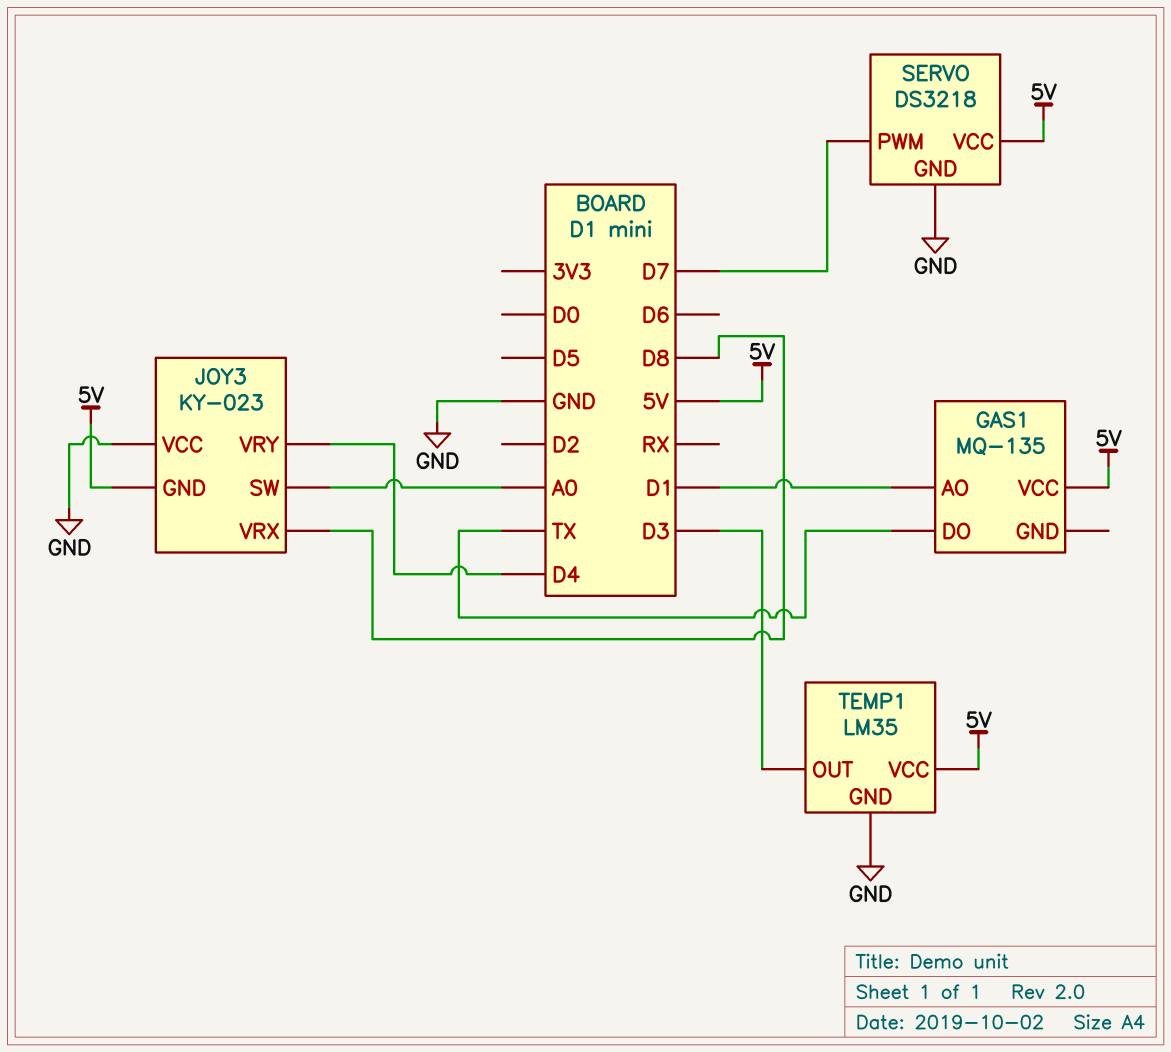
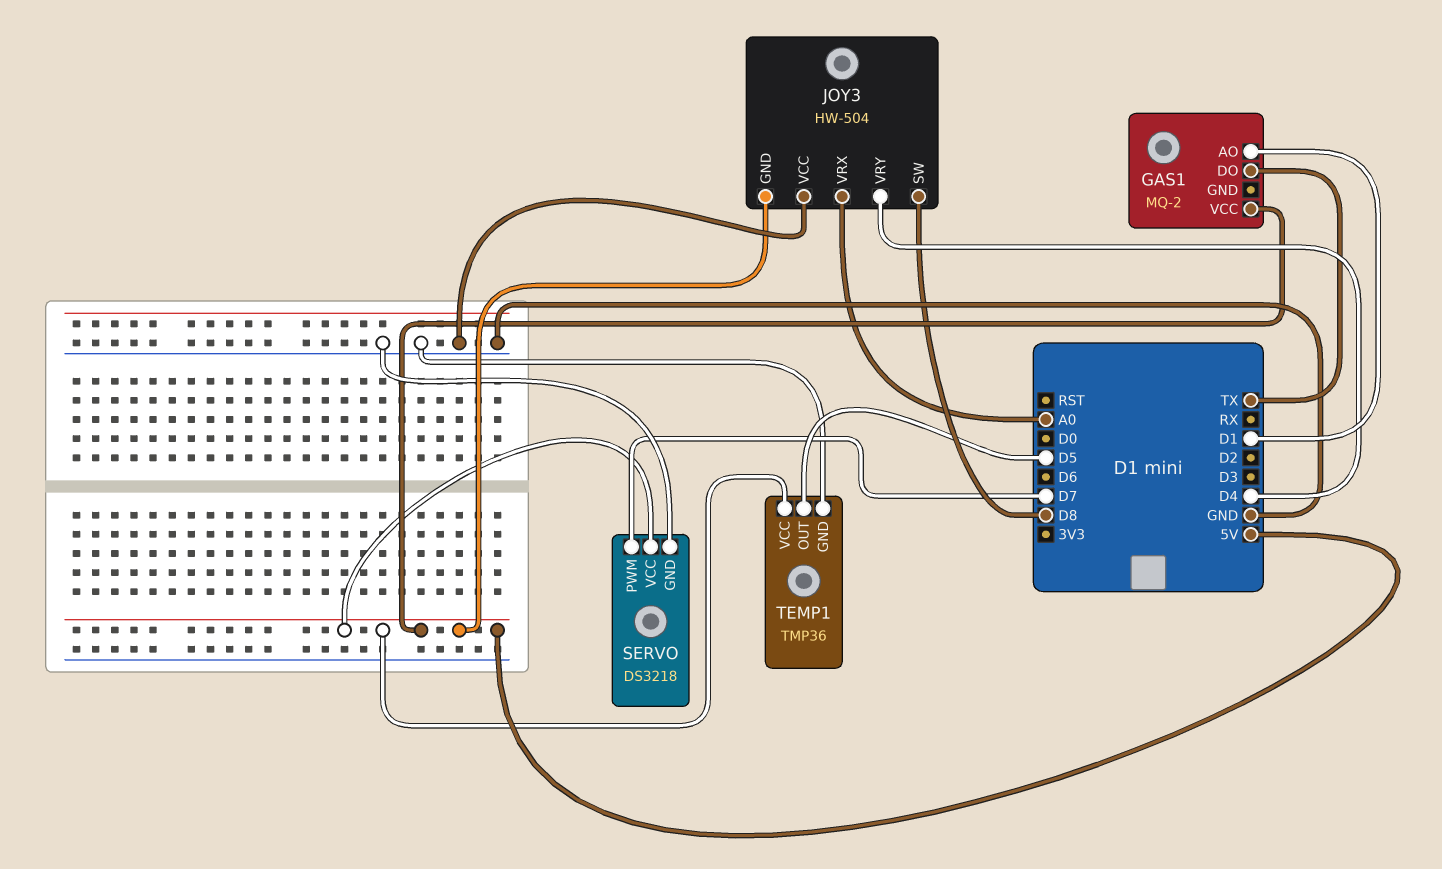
GAS1: MQ-135 -> MQ-2
JOY3: KY-023 -> HW-504
JOY3 pin SW: A0 -> D8
JOY3 pin VRX: D8 -> A0
TEMP1: LM35 -> TMP36
TEMP1 pin OUT: D3 -> D5

